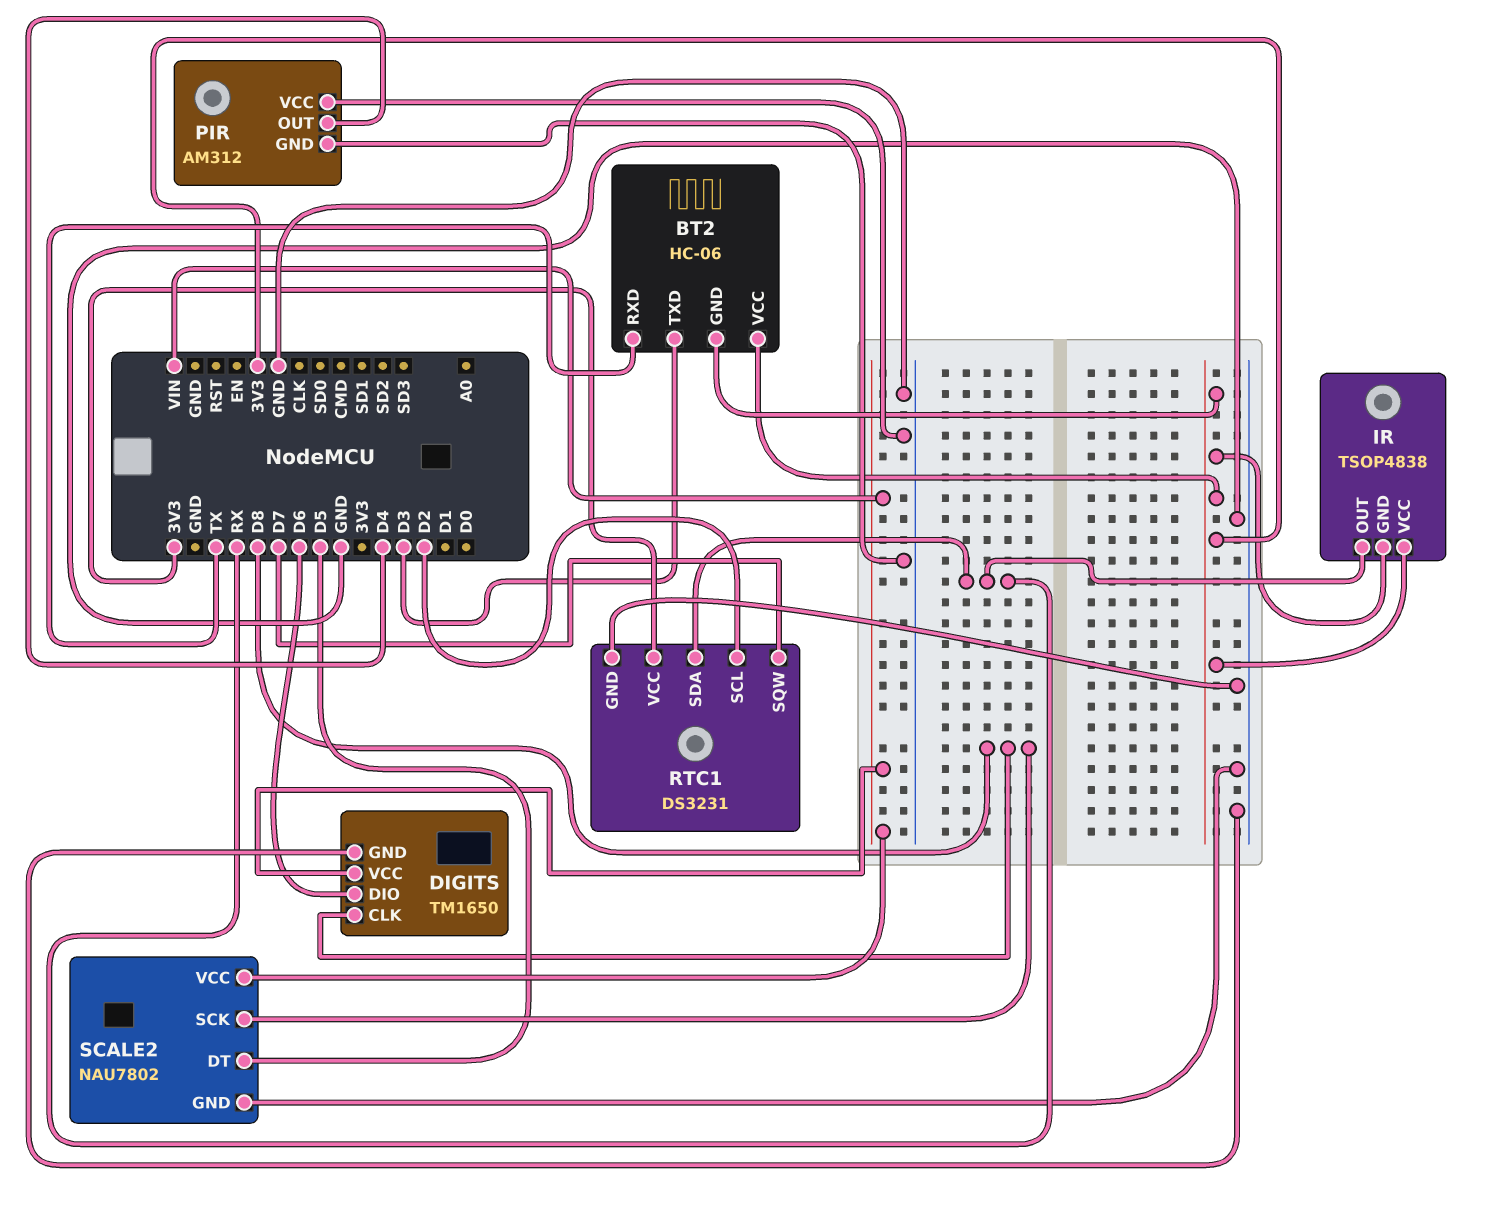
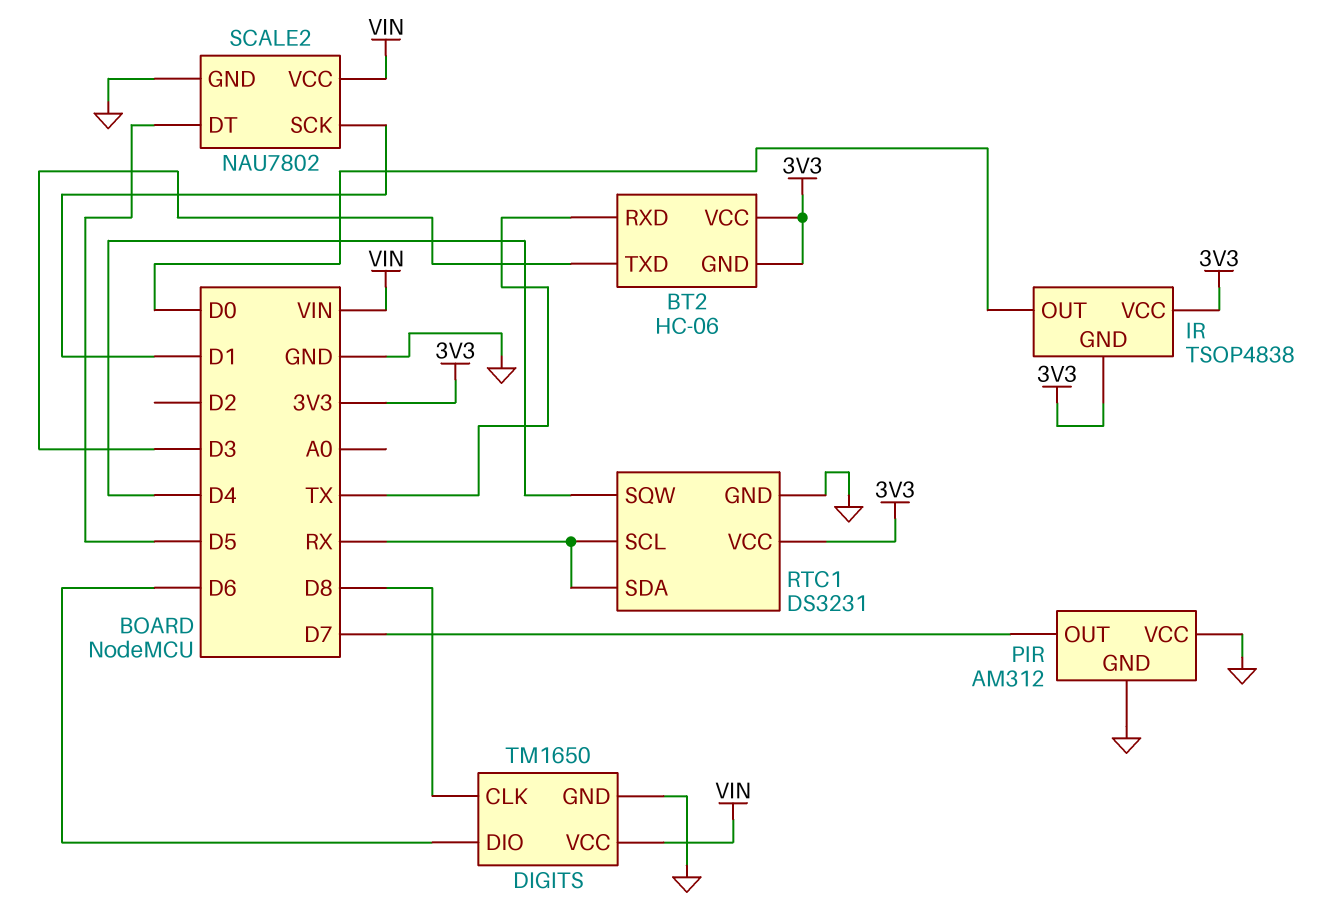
IR pin OUT: RX -> D0
PIR pin OUT: D4 -> D7
RTC1 pin SCL: D2 -> RX
RTC1 pin SQW: D7 -> D4
SCALE2 pin SCK: D8 -> D1

